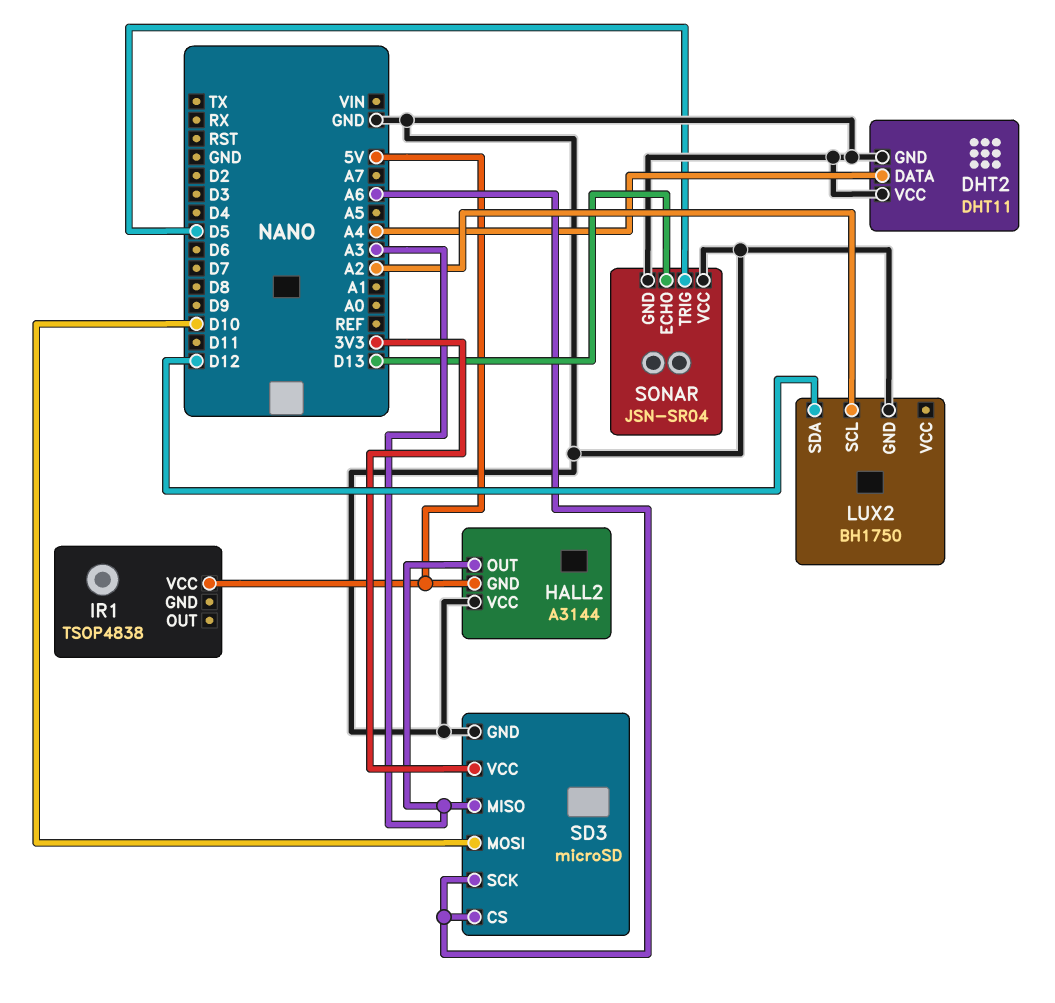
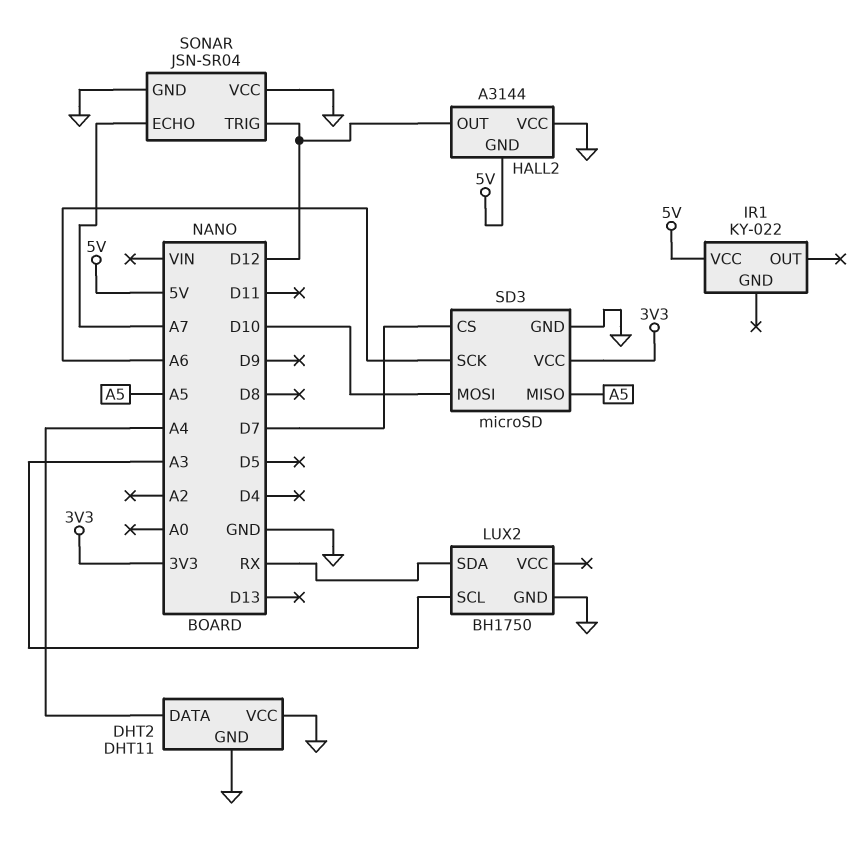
HALL2 pin OUT: A3 -> D12
IR1: TSOP4838 -> KY-022
LUX2 pin SCL: A2 -> A3
LUX2 pin SDA: D12 -> RX
SD3 pin CS: A6 -> D7
SD3 pin MISO: A3 -> A5
SONAR pin ECHO: D13 -> A7
SONAR pin TRIG: D5 -> D12

